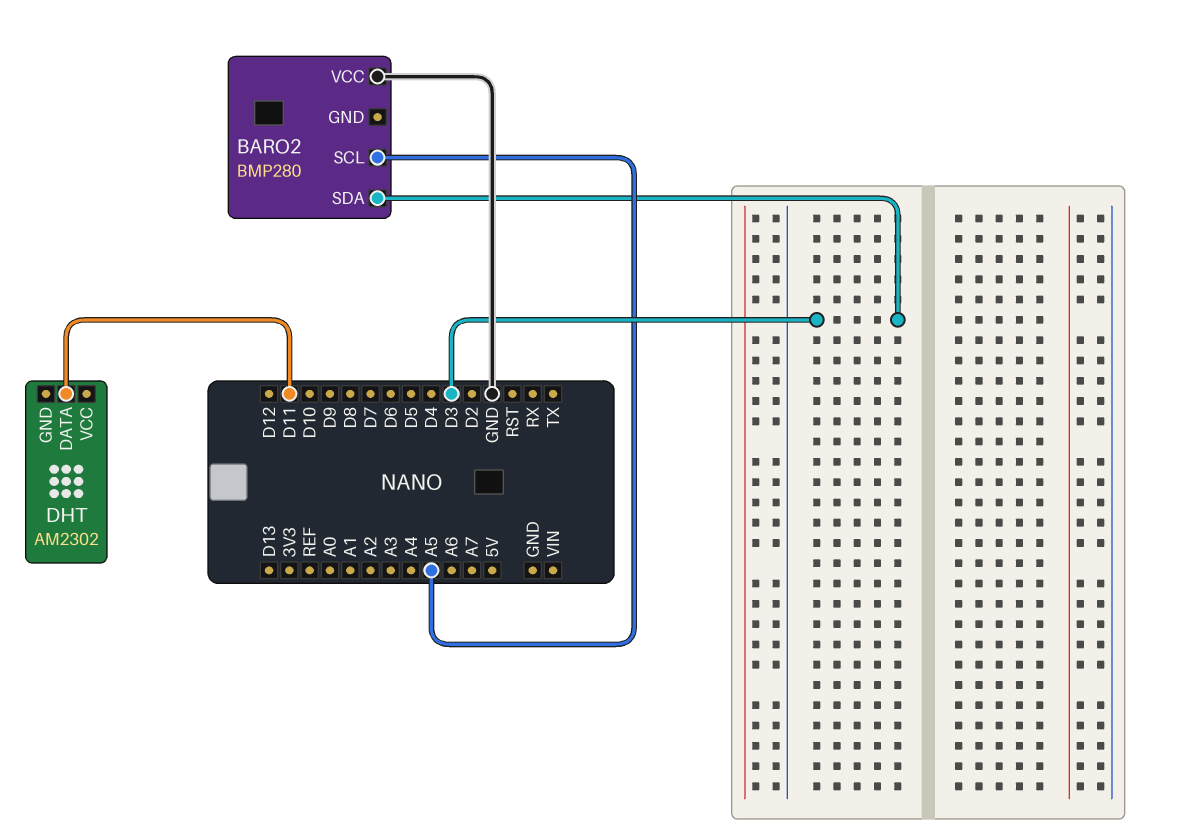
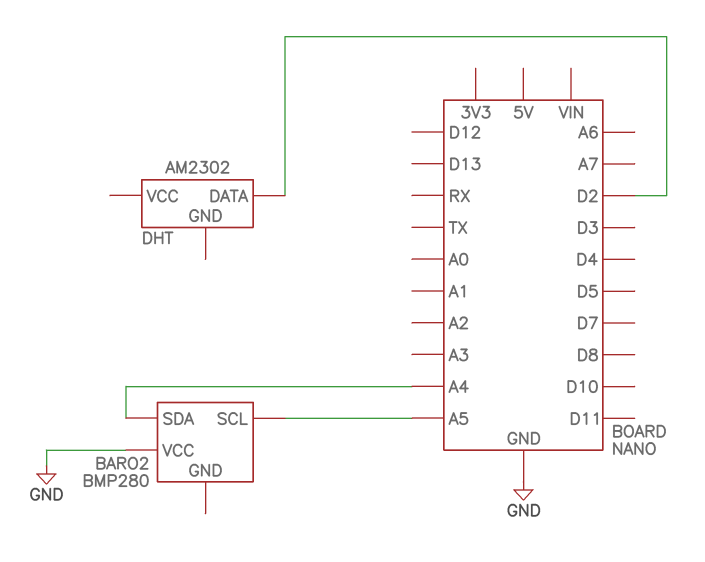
BARO2 pin SDA: D3 -> A4
DHT pin DATA: D11 -> D2

